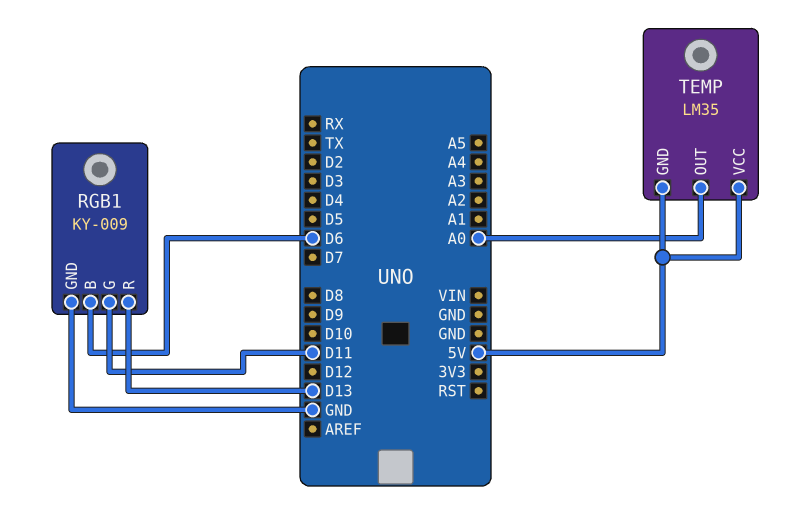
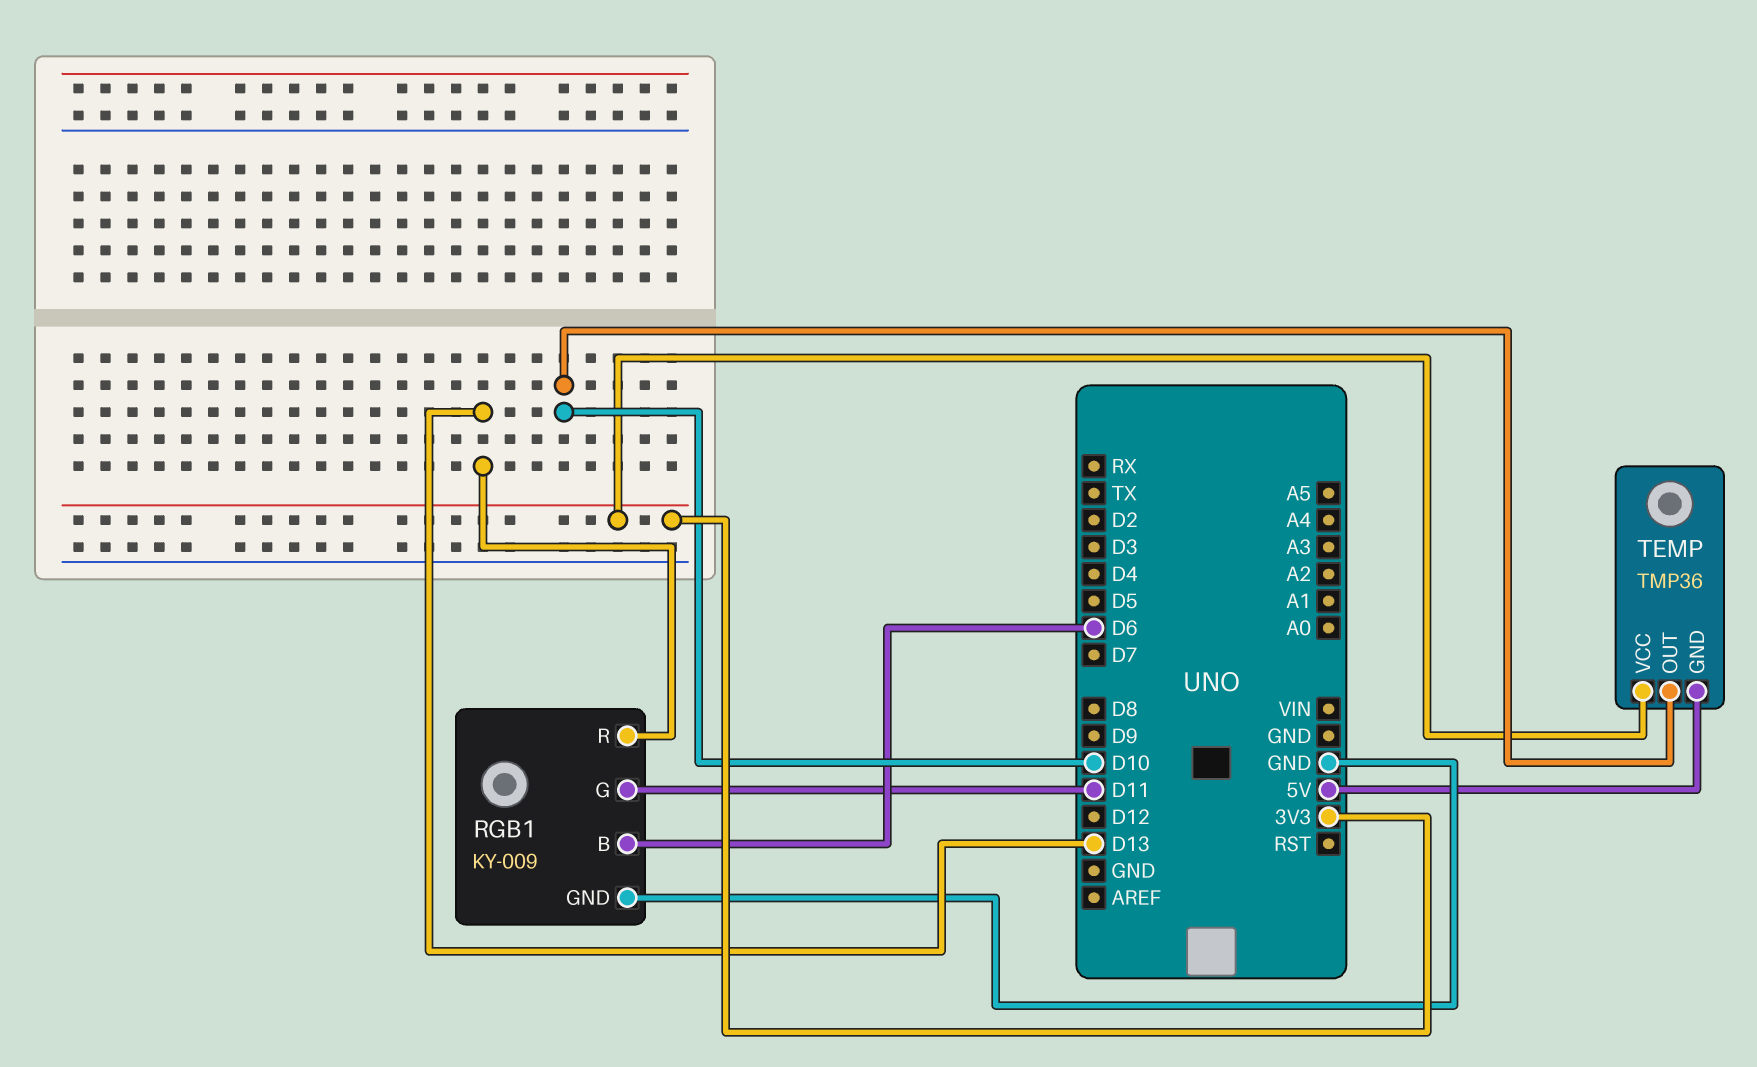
TEMP: LM35 -> TMP36
TEMP pin OUT: A0 -> D10
TEMP pin VCC: 5V -> 3V3

